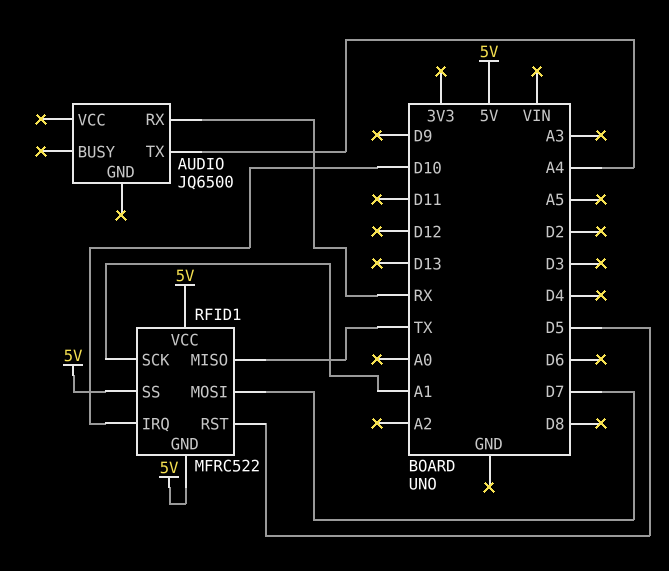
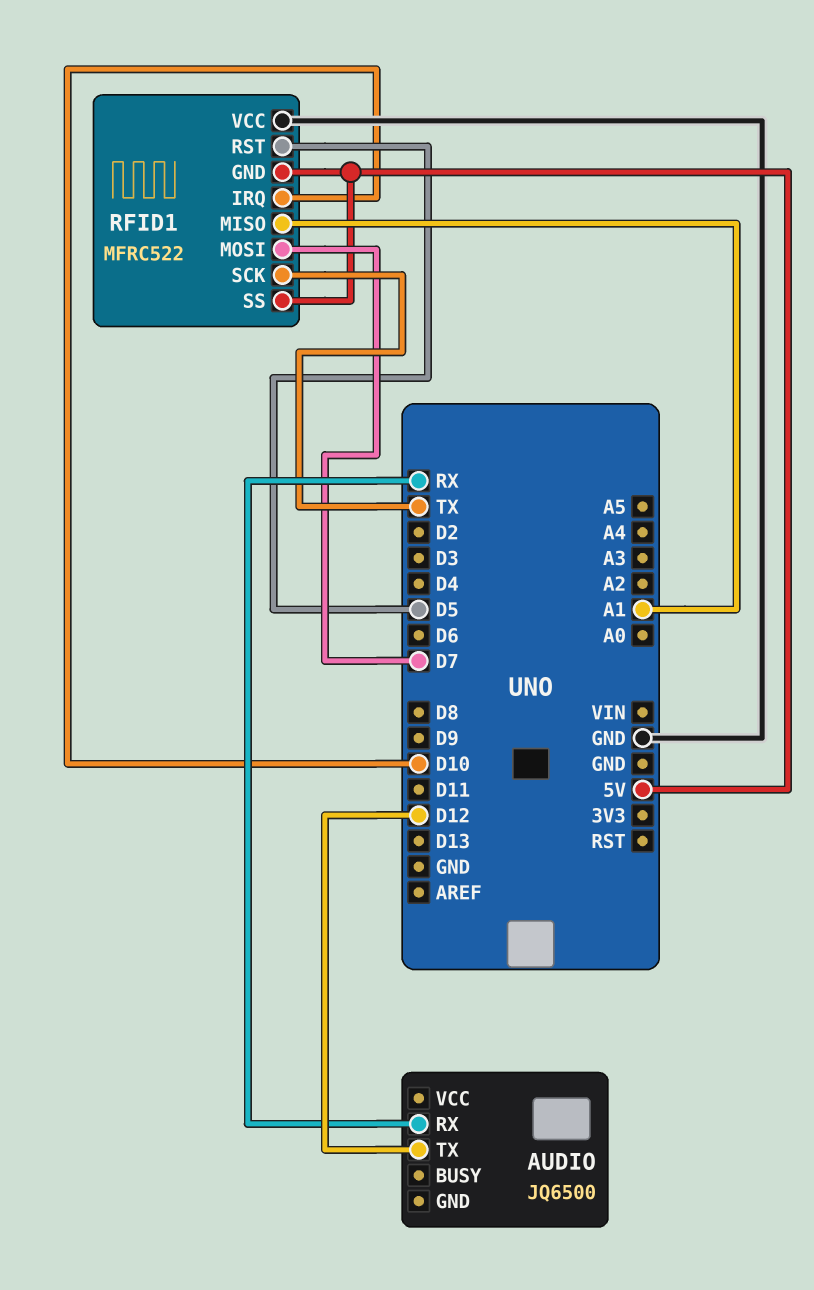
AUDIO pin TX: A4 -> D12
RFID1 pin MISO: TX -> A1
RFID1 pin SCK: A1 -> TX
RFID1 pin VCC: 5V -> GND

